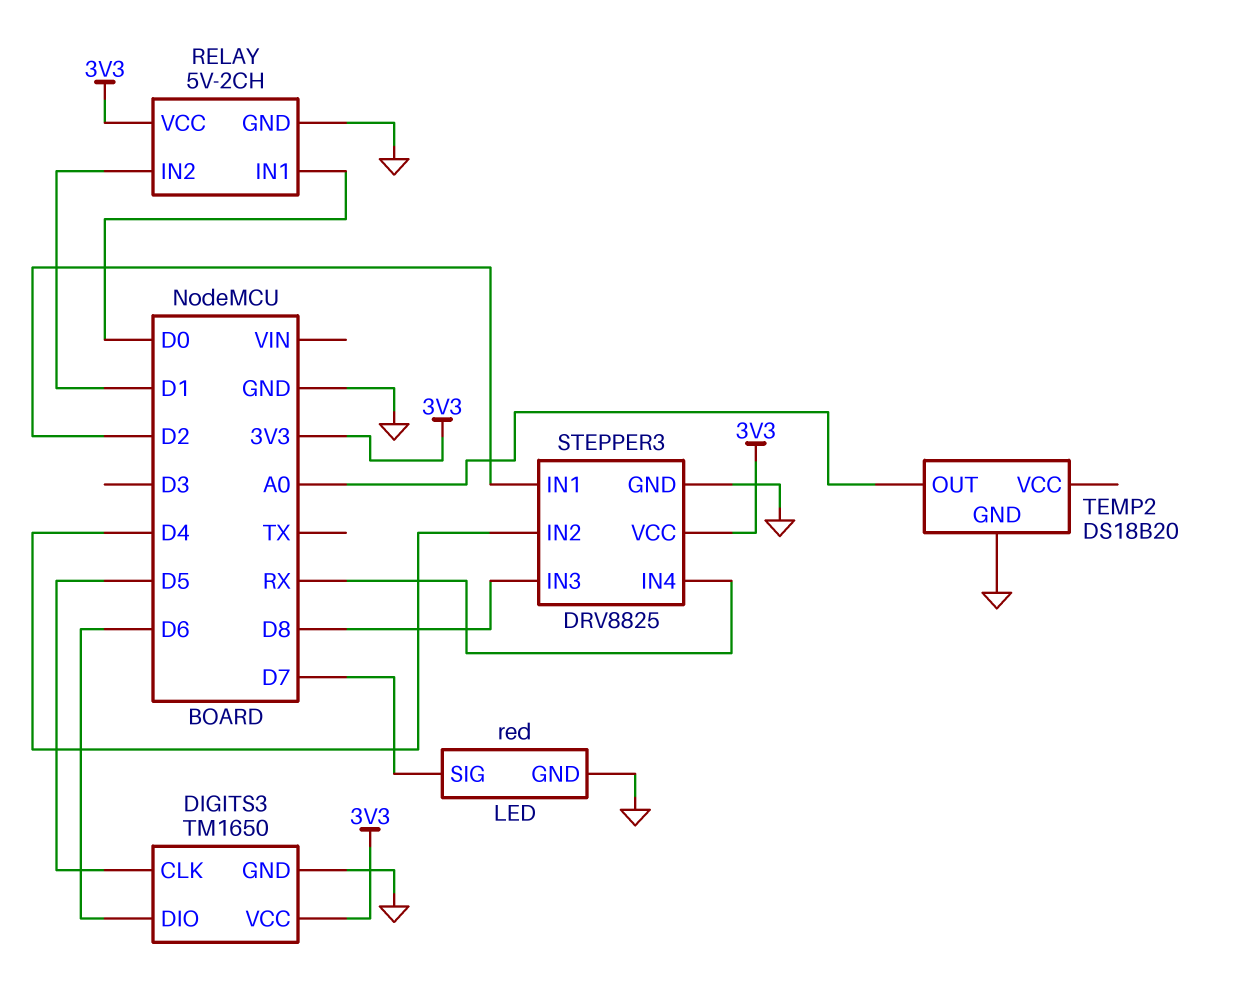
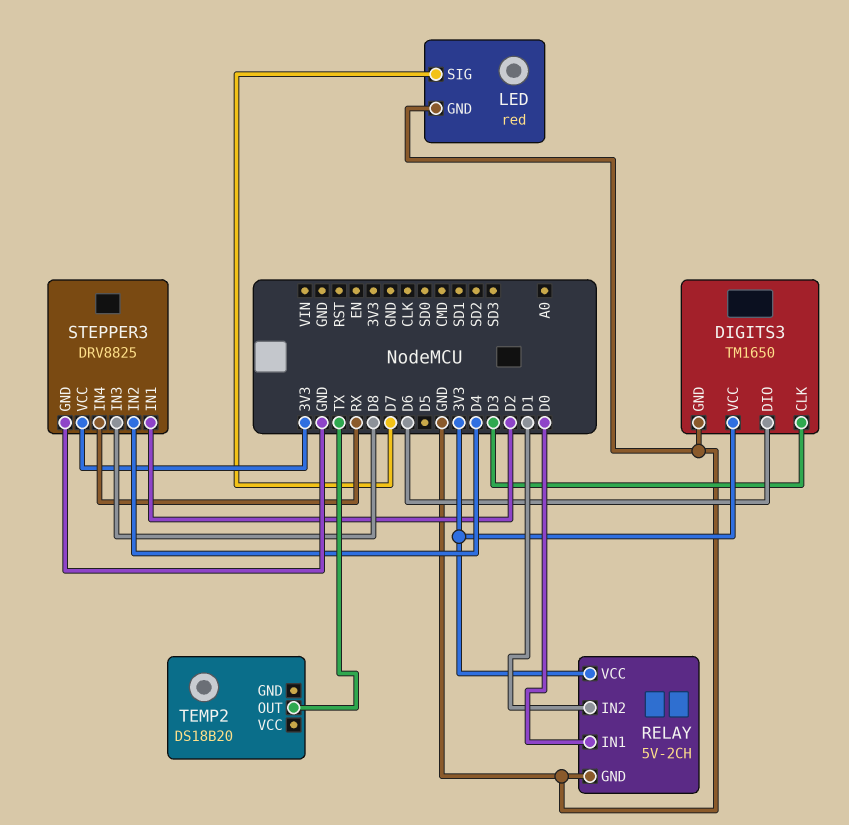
DIGITS3 pin CLK: D5 -> D3
TEMP2 pin GND: GND -> none
TEMP2 pin OUT: A0 -> TX

